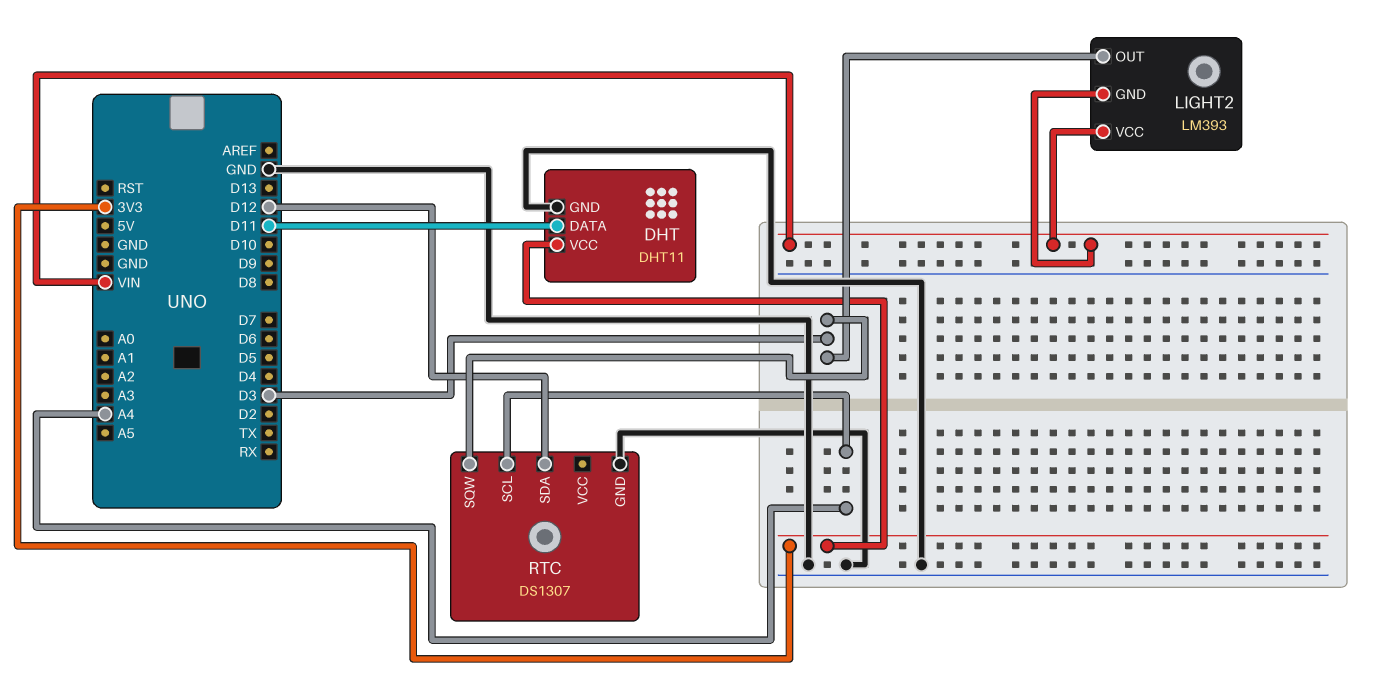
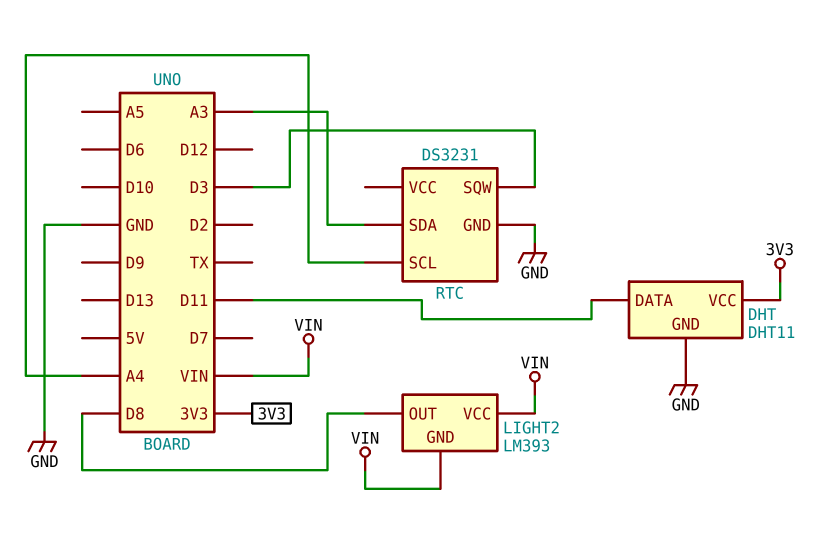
LIGHT2 pin OUT: D3 -> D8
RTC: DS1307 -> DS3231
RTC pin SDA: D12 -> A3

